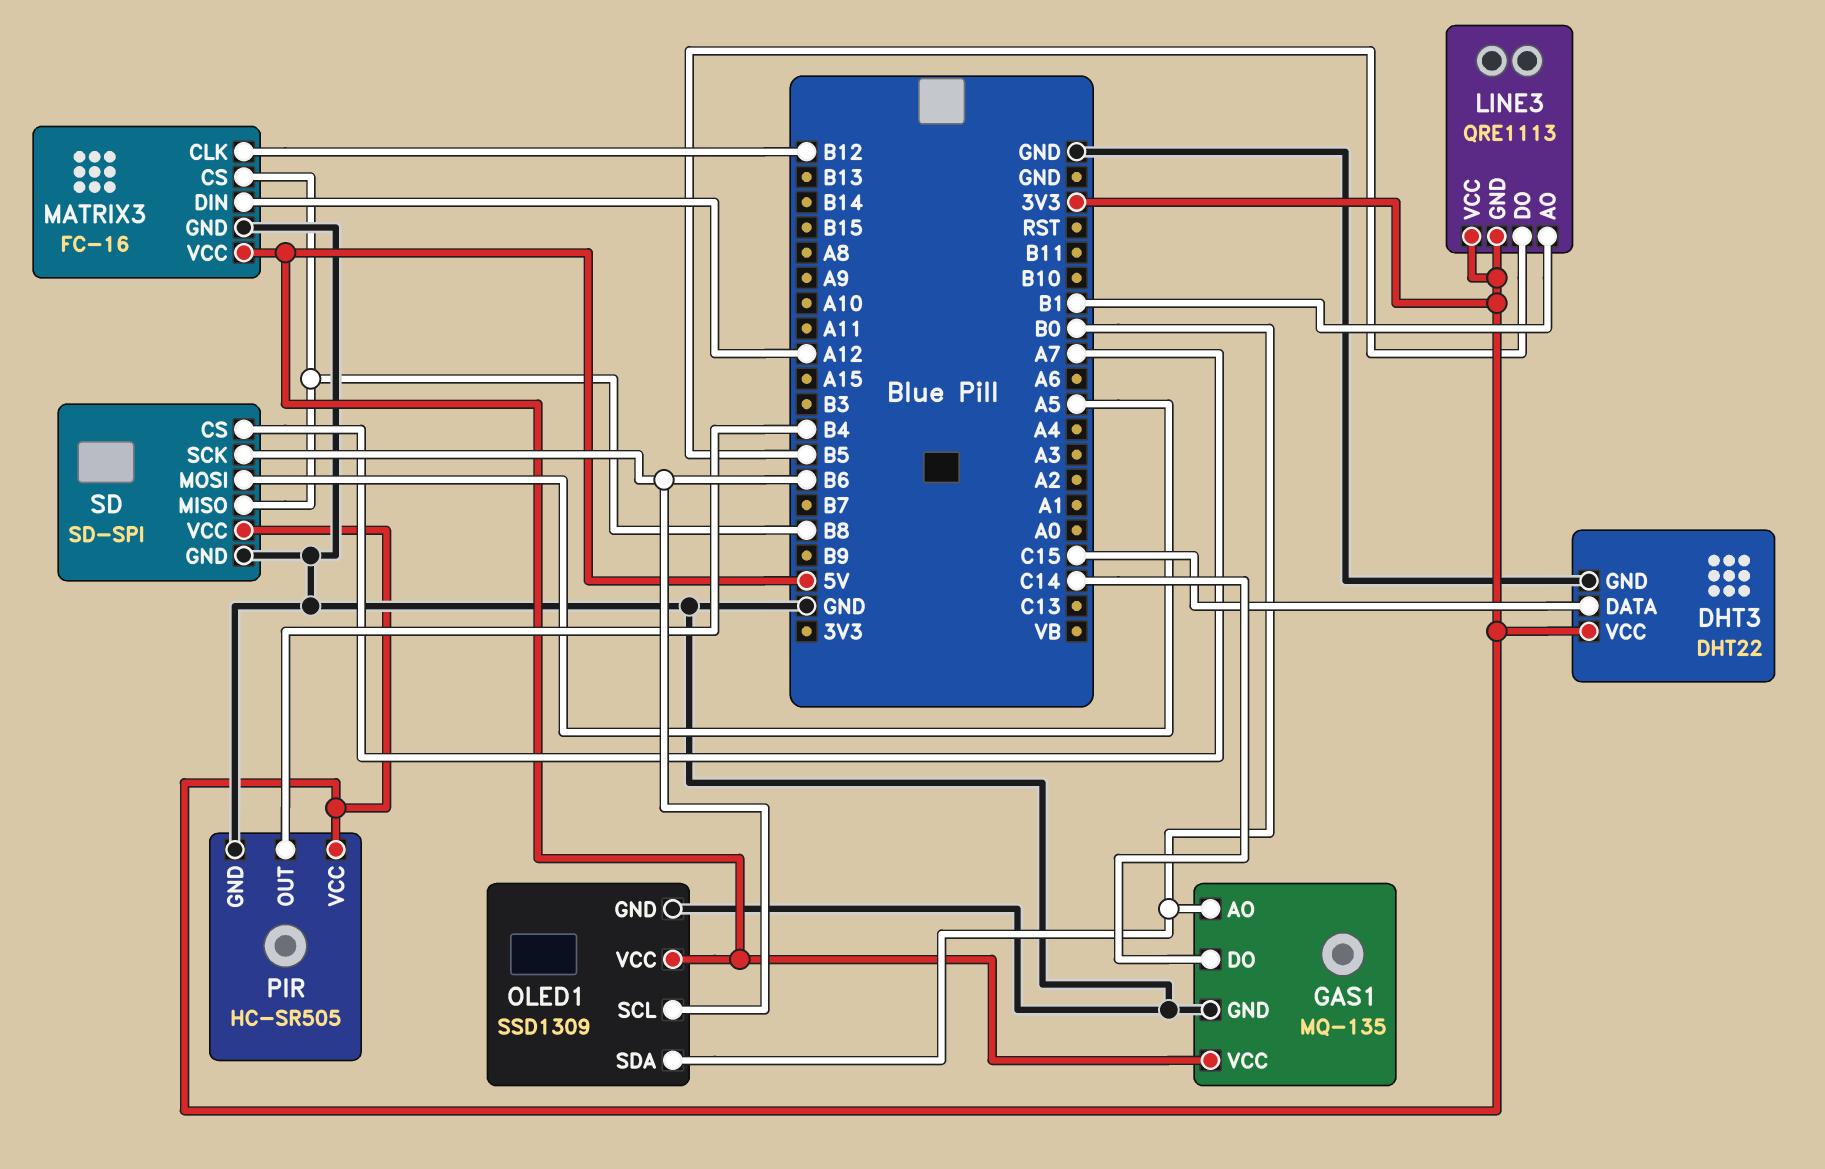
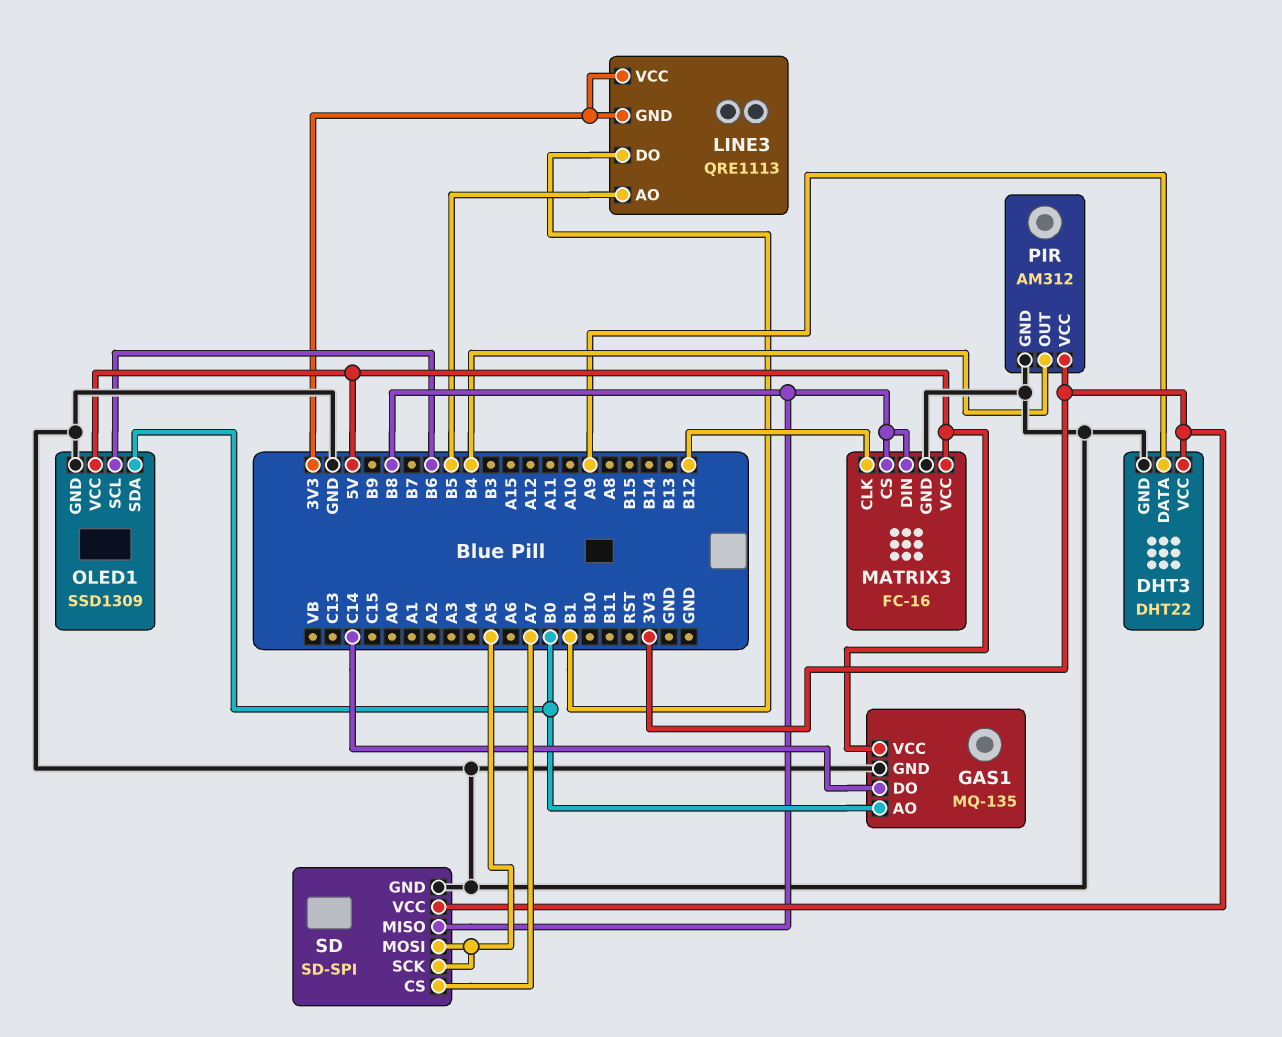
DHT3 pin DATA: C15 -> A9
LINE3 pin AO: B1 -> B5
LINE3 pin DO: B5 -> B1
MATRIX3 pin DIN: A12 -> B8
PIR: HC-SR505 -> AM312
SD pin SCK: B6 -> A5

